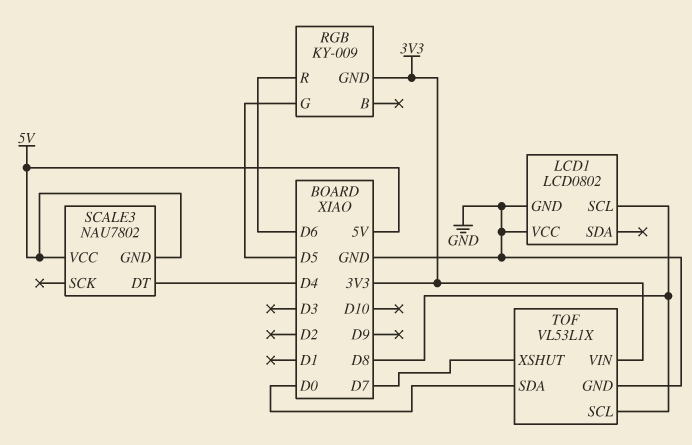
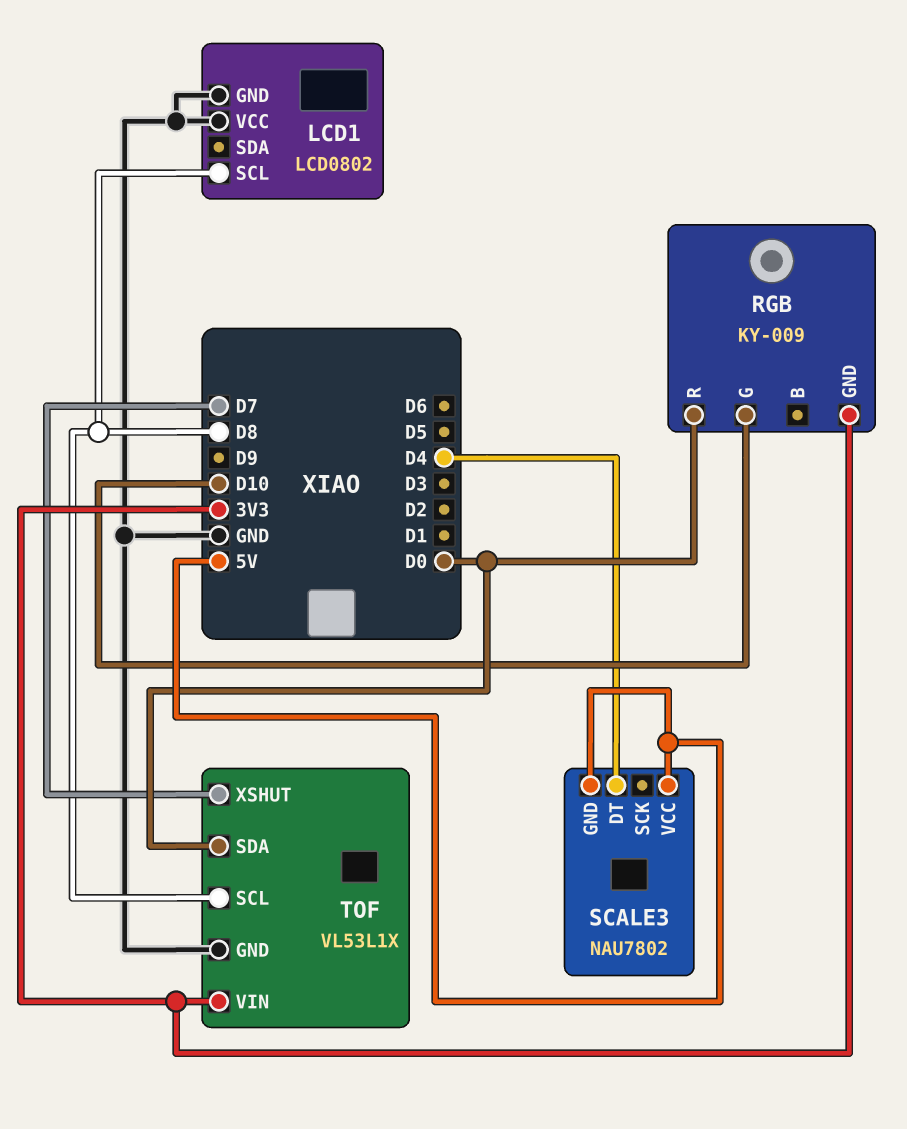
RGB pin G: D5 -> D10
RGB pin R: D6 -> D0

